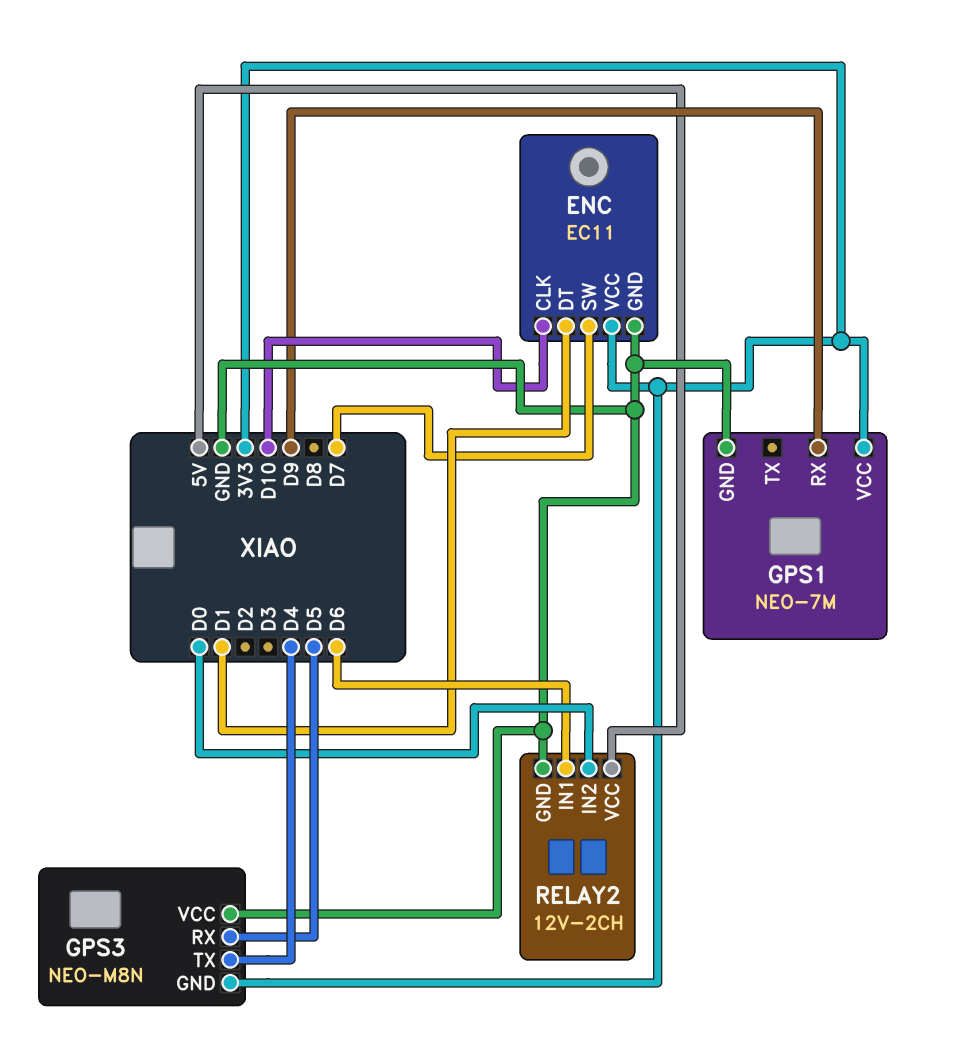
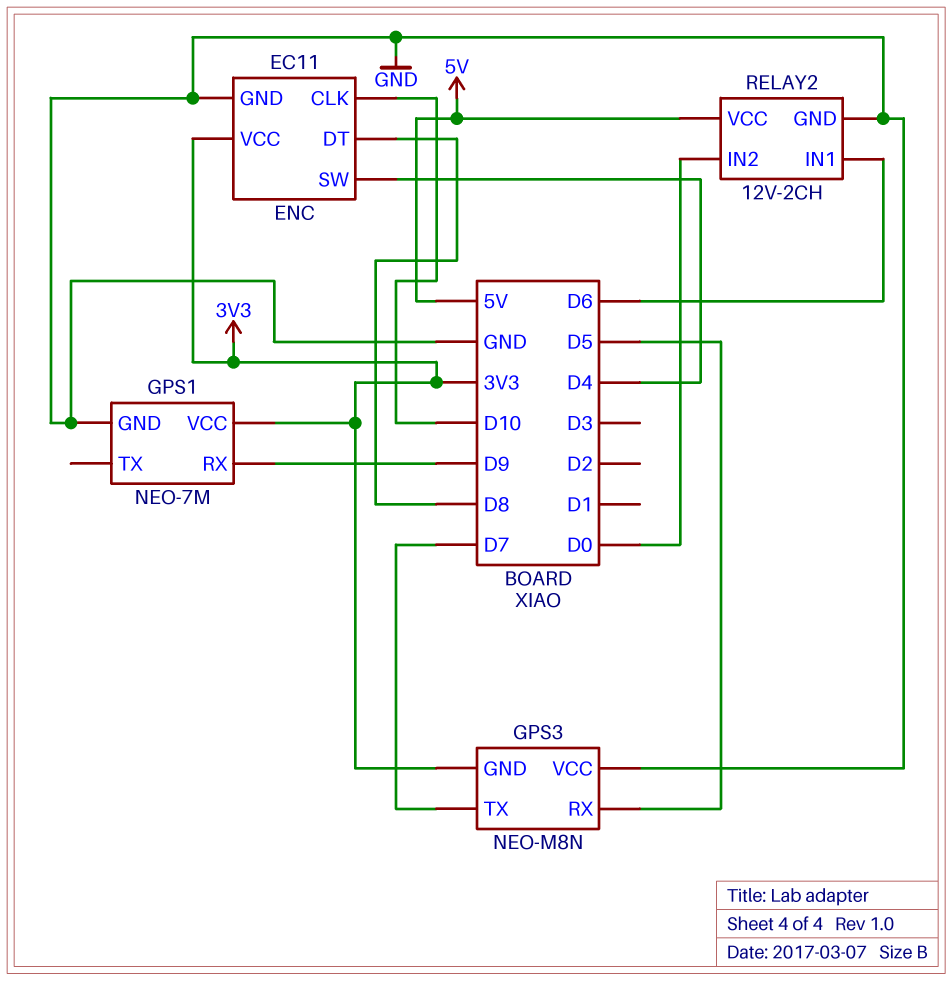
ENC pin DT: D1 -> D8
ENC pin SW: D7 -> D4
GPS3 pin TX: D4 -> D7

